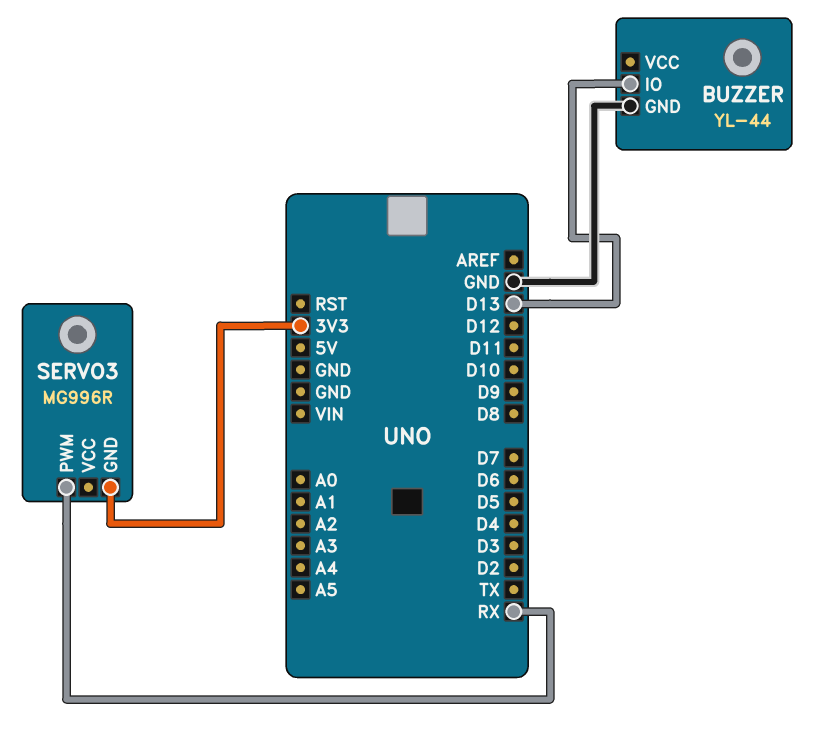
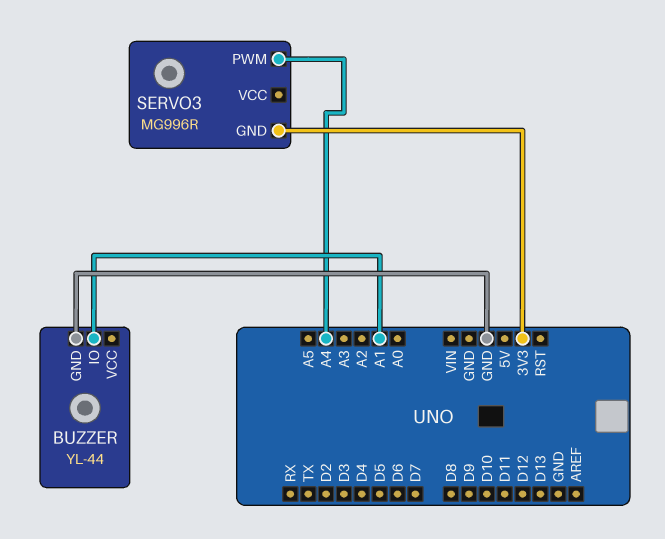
BUZZER pin IO: D13 -> A1
SERVO3 pin PWM: RX -> A4

